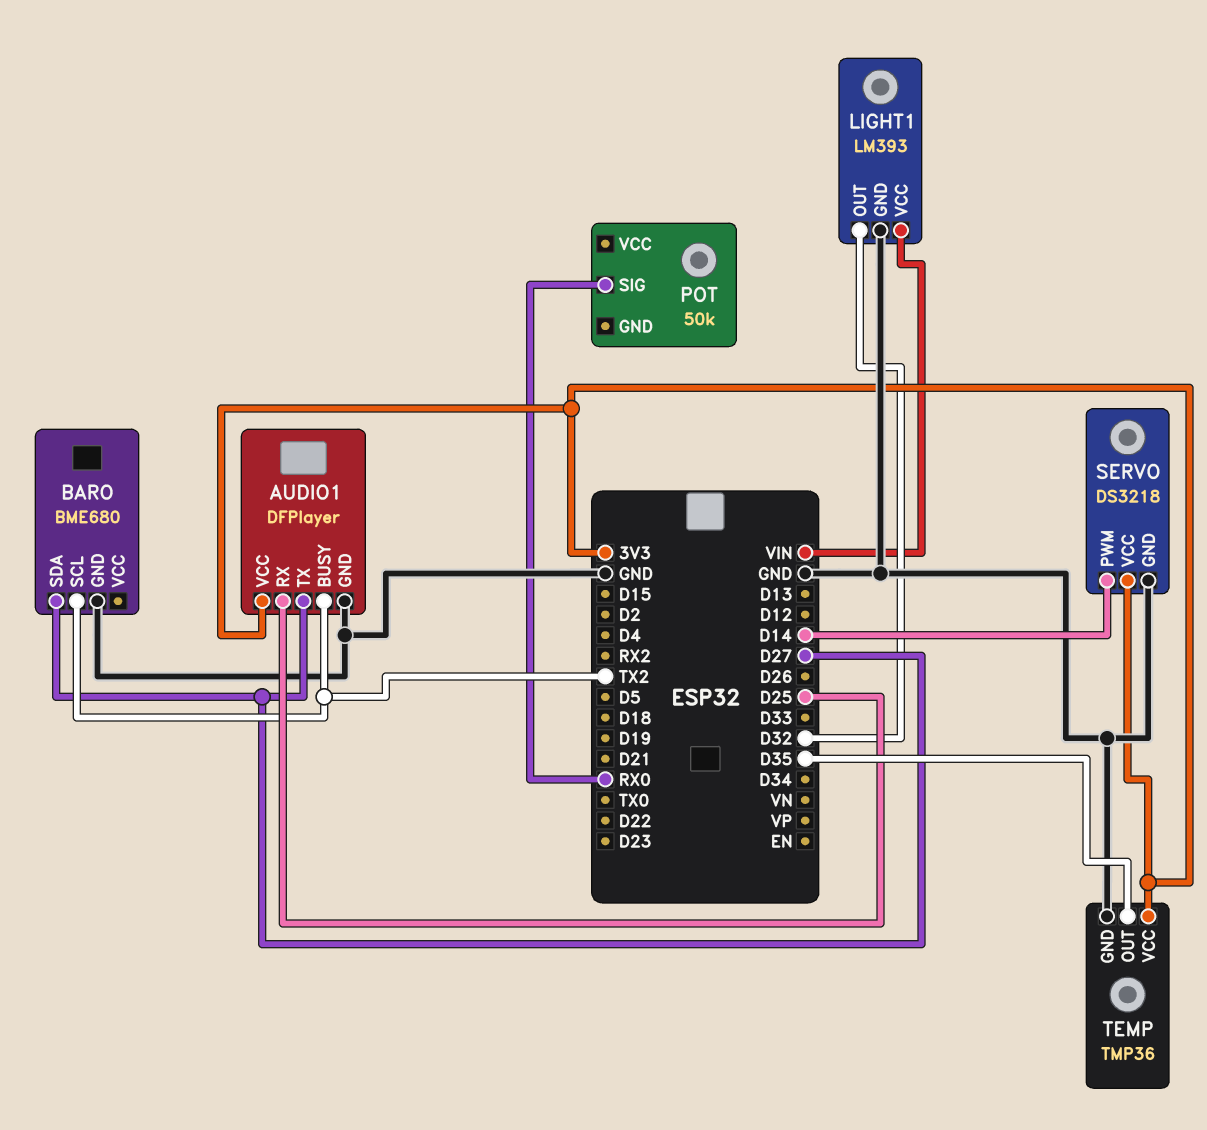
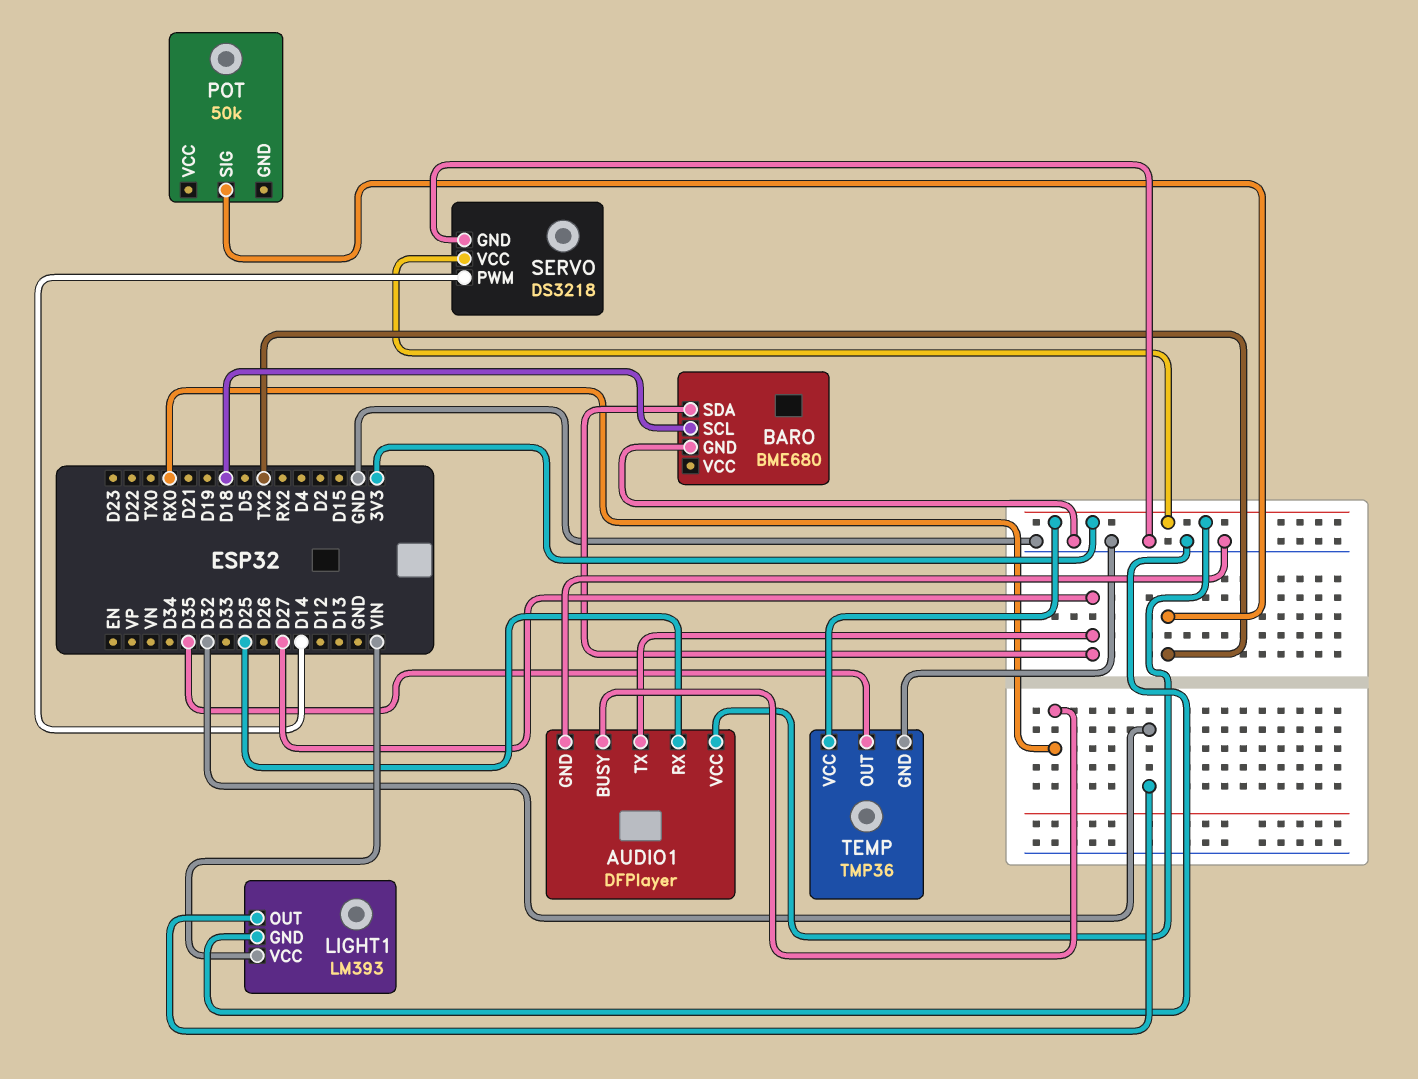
AUDIO1 pin BUSY: TX2 -> RX0
BARO pin SCL: TX2 -> D18
POT pin SIG: RX0 -> TX2

